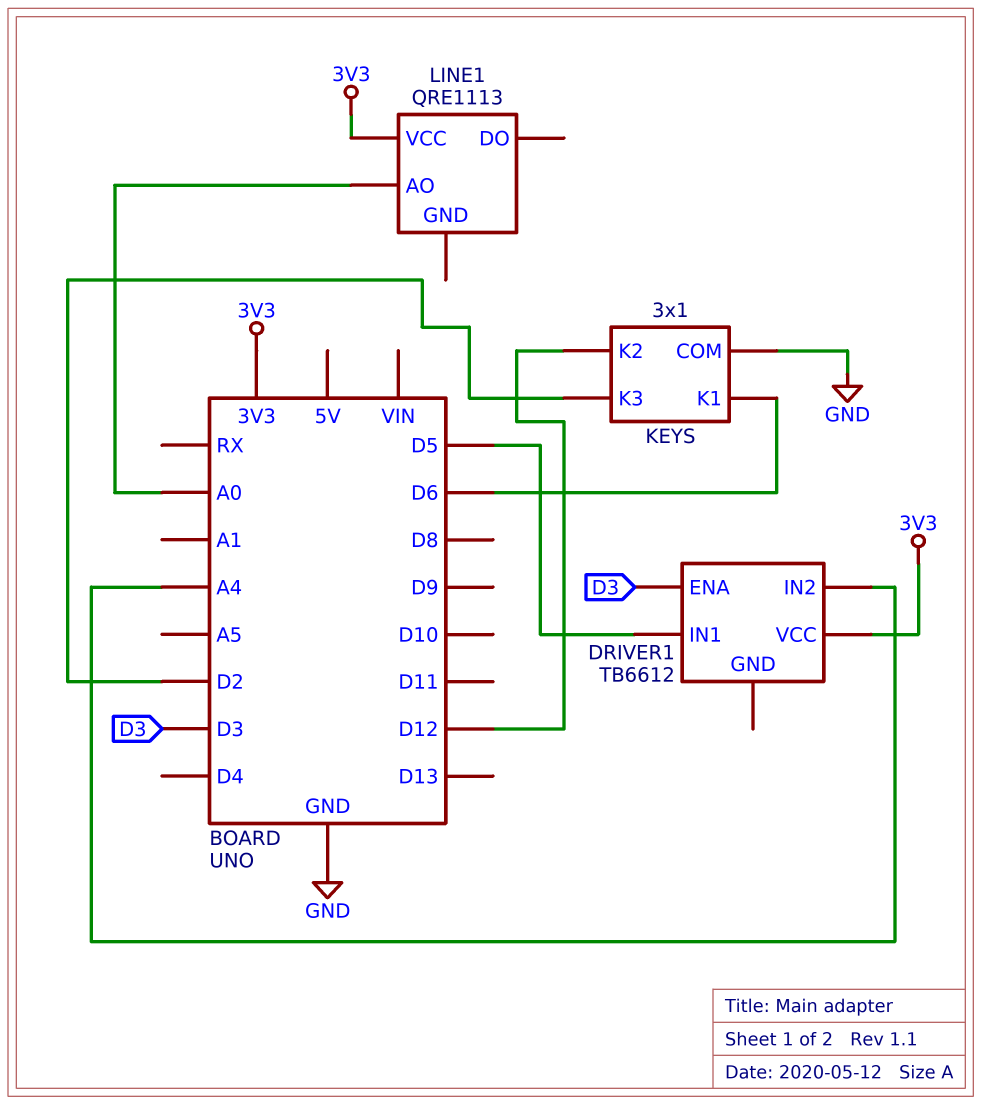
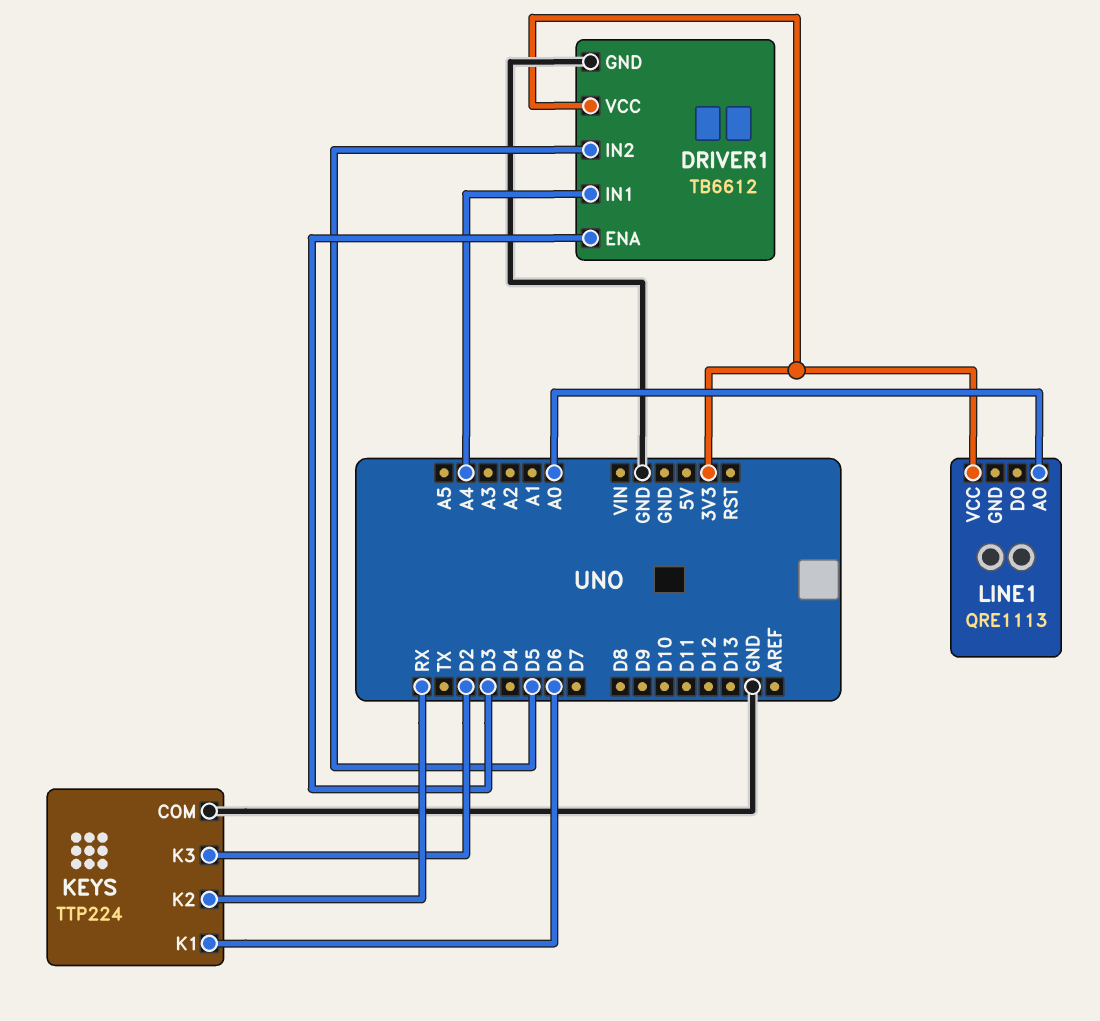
DRIVER1 pin GND: none -> GND
DRIVER1 pin IN1: D5 -> A4
DRIVER1 pin IN2: A4 -> D5
KEYS: 3x1 -> TTP224
KEYS pin K2: D12 -> RX

